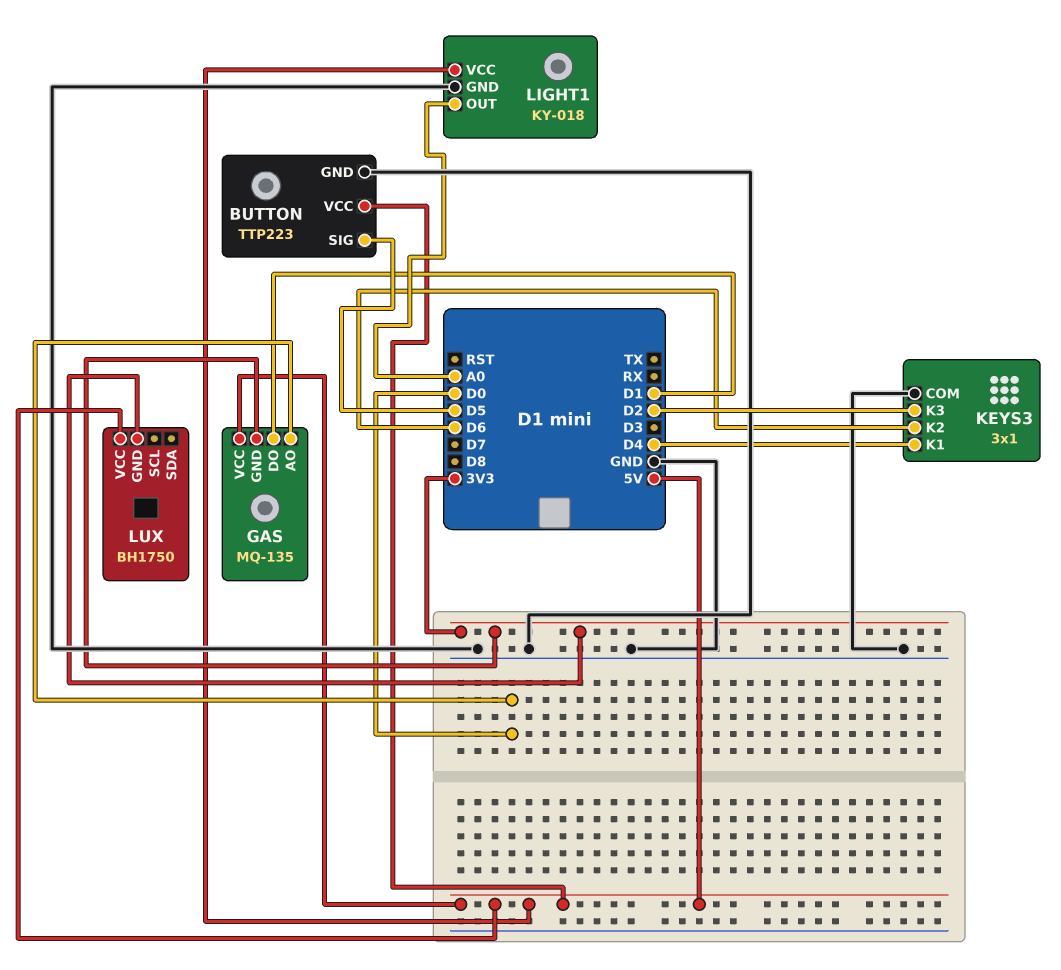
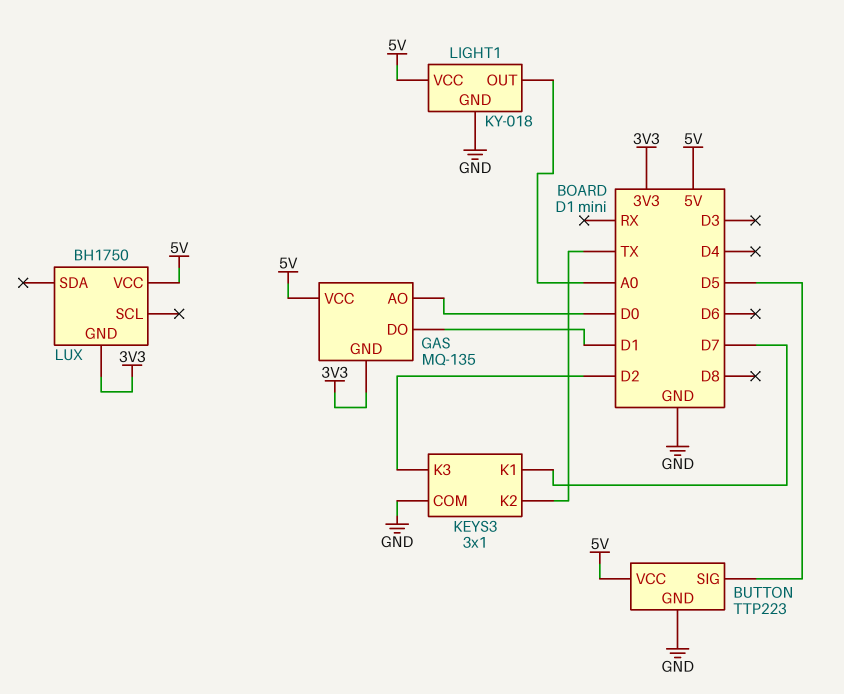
KEYS3 pin K1: D4 -> D7
KEYS3 pin K2: D6 -> TX

